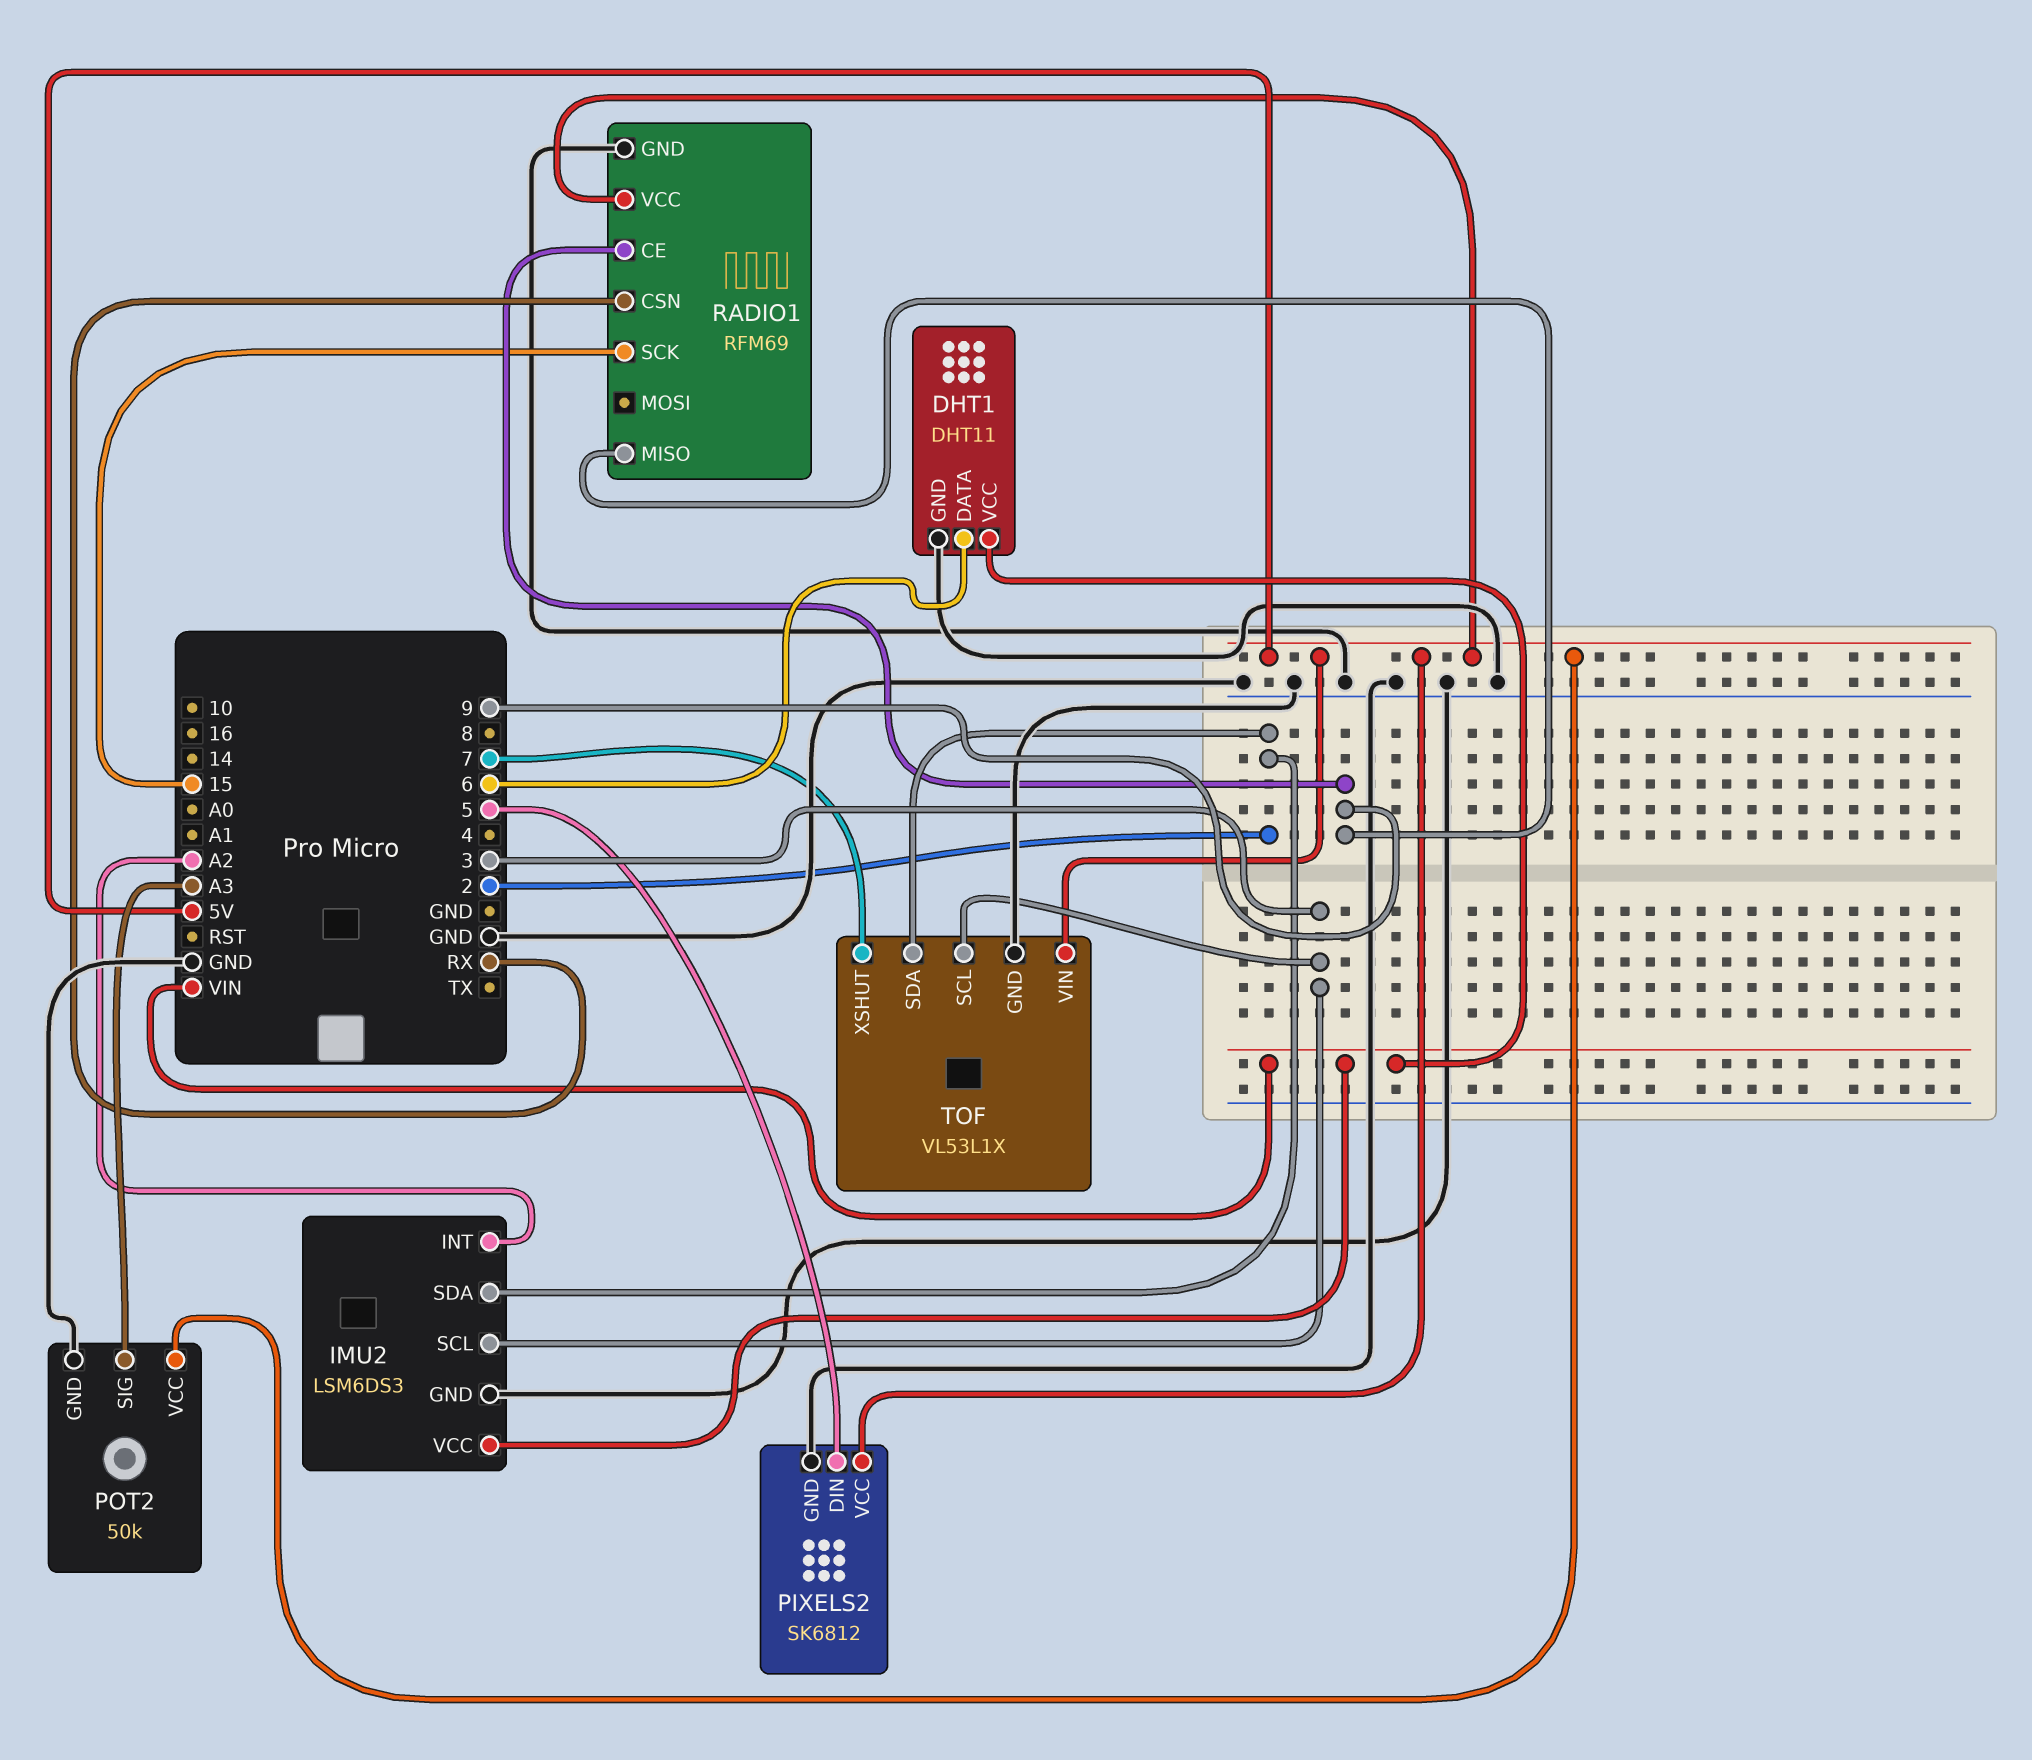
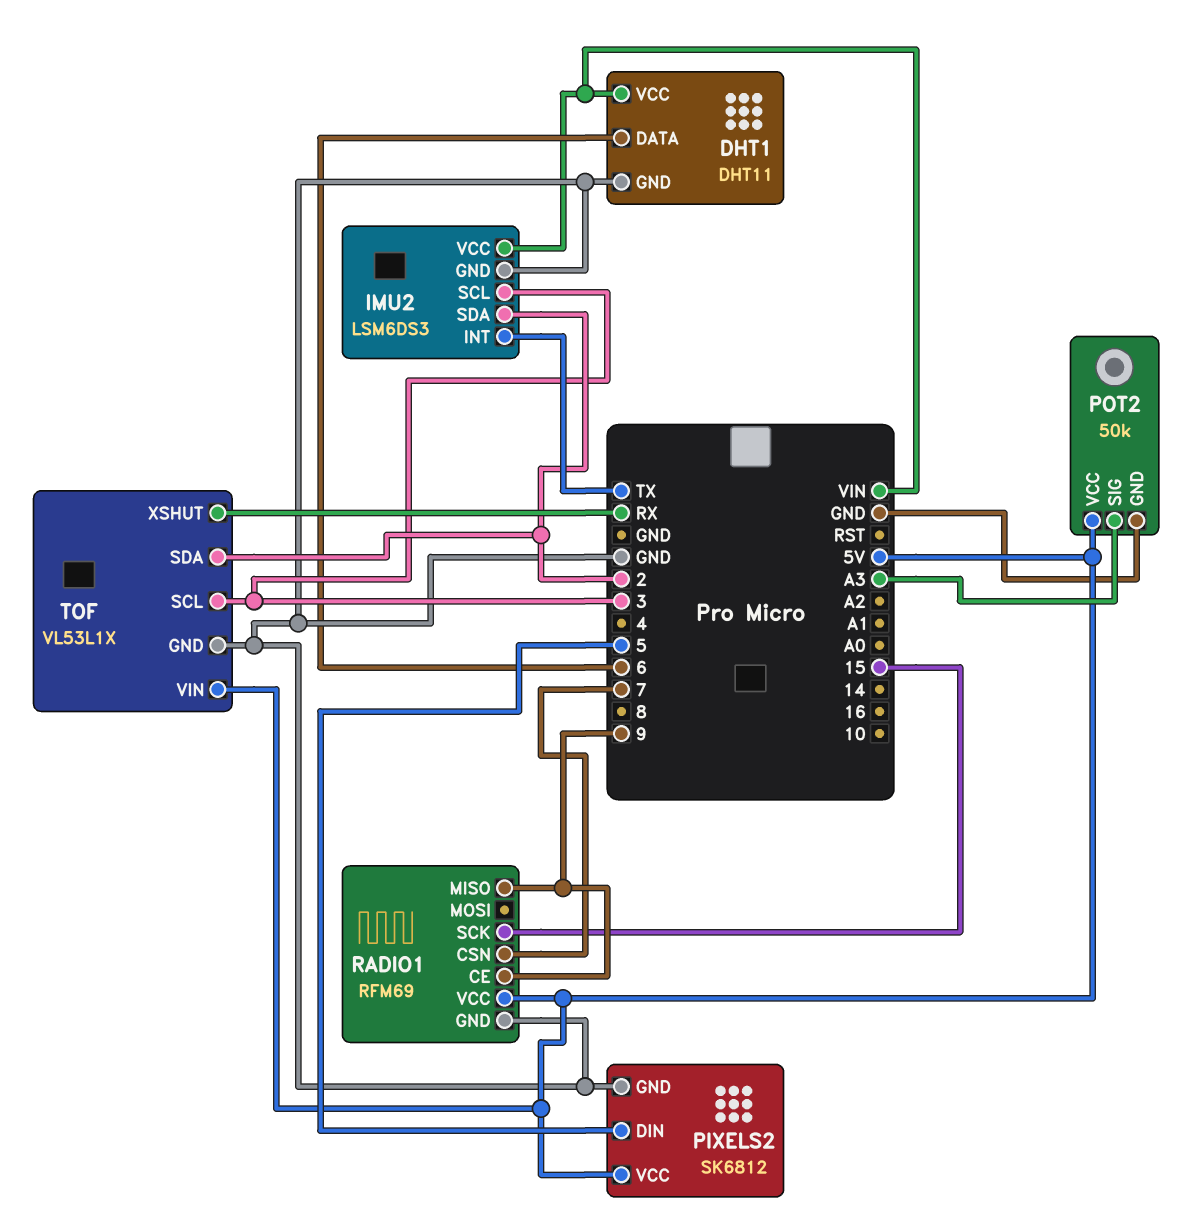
IMU2 pin INT: A2 -> TX
RADIO1 pin CSN: RX -> 7
TOF pin XSHUT: 7 -> RX

